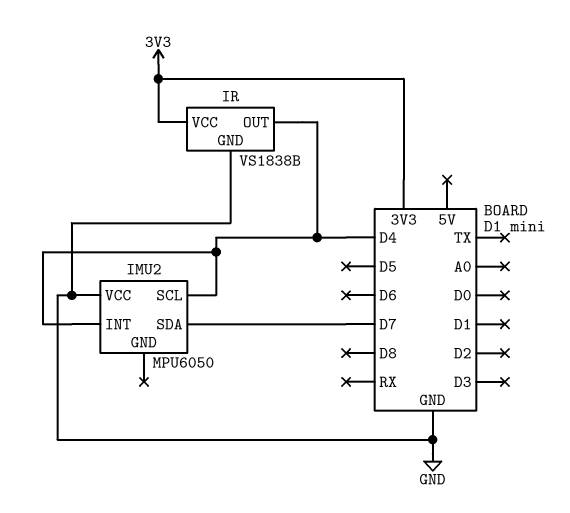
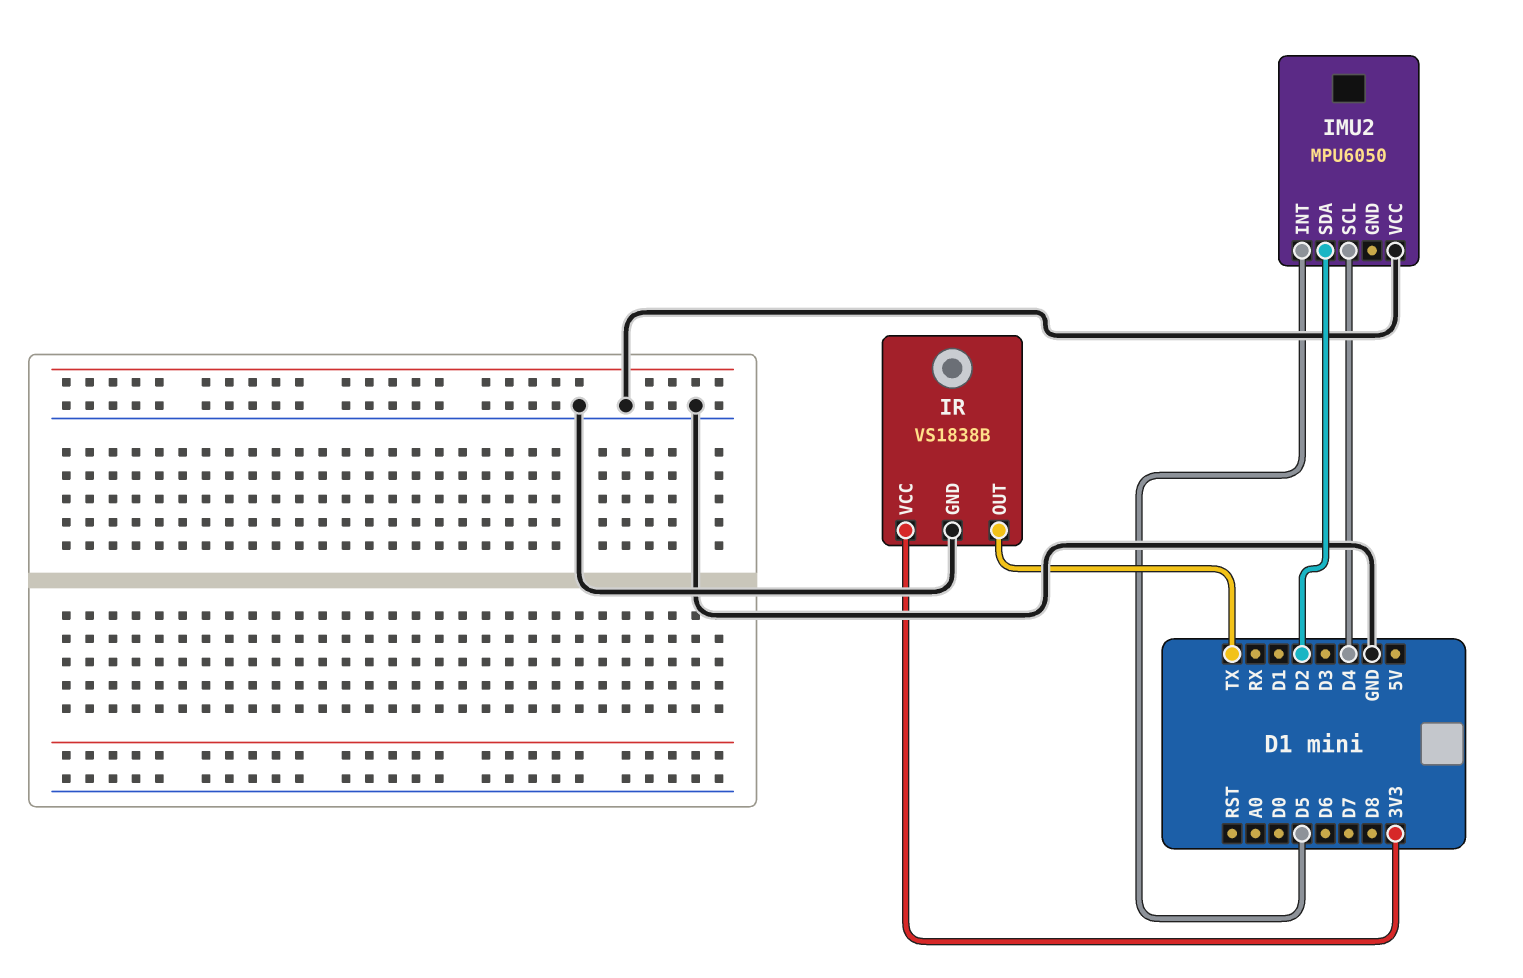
IMU2 pin INT: D4 -> D5
IMU2 pin SDA: D7 -> D2
IR pin OUT: D4 -> TX

